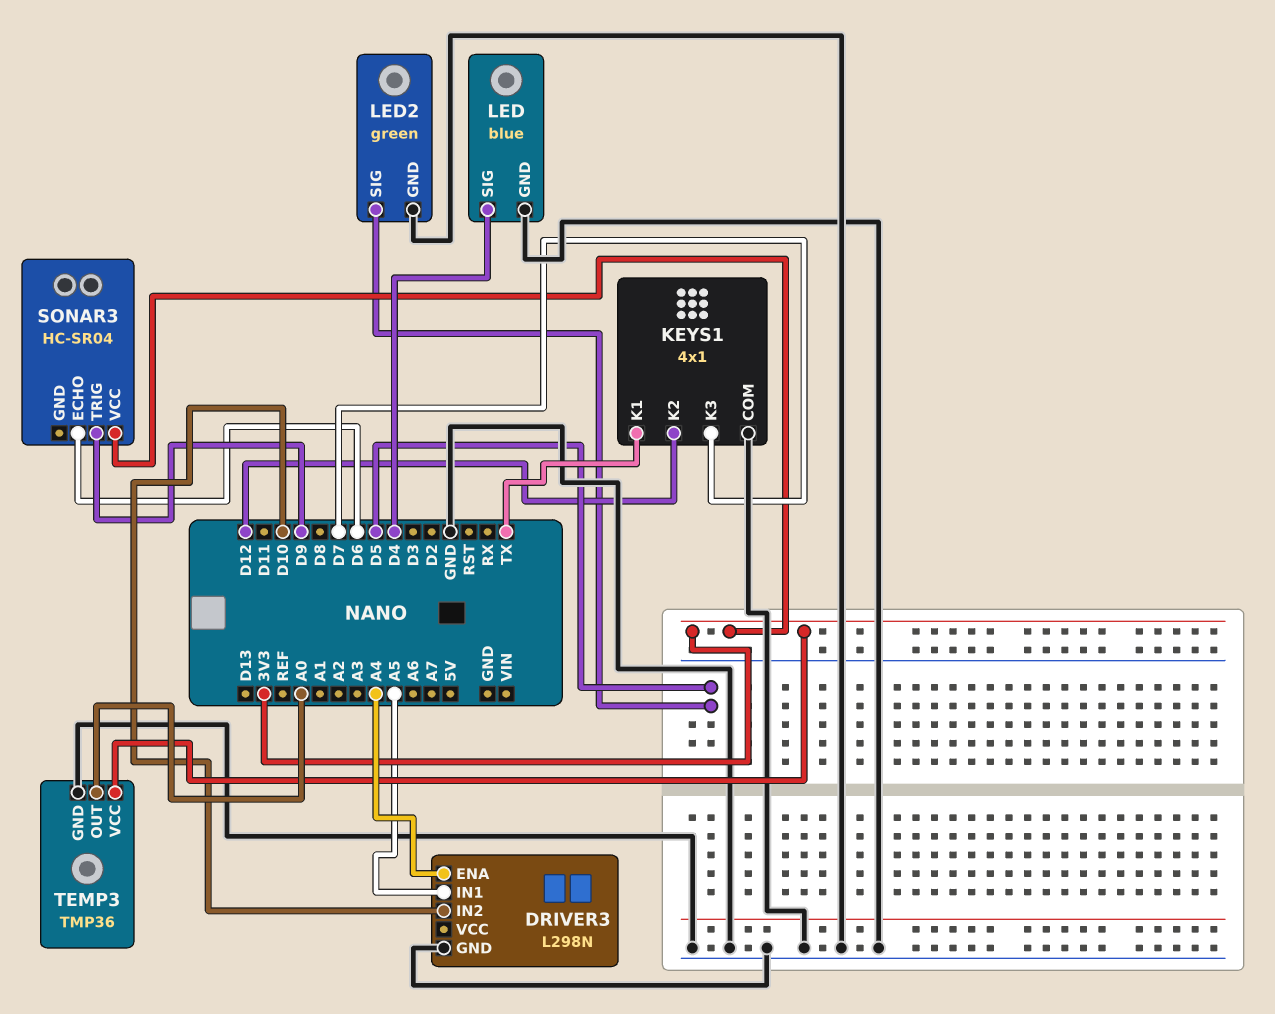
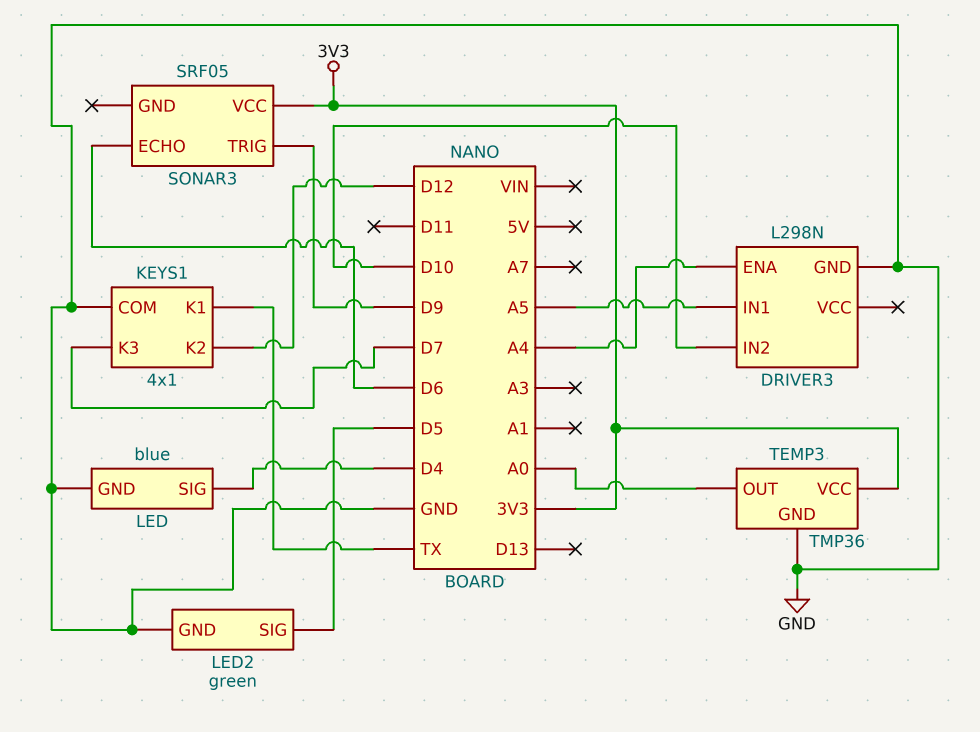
SONAR3: HC-SR04 -> SRF05

